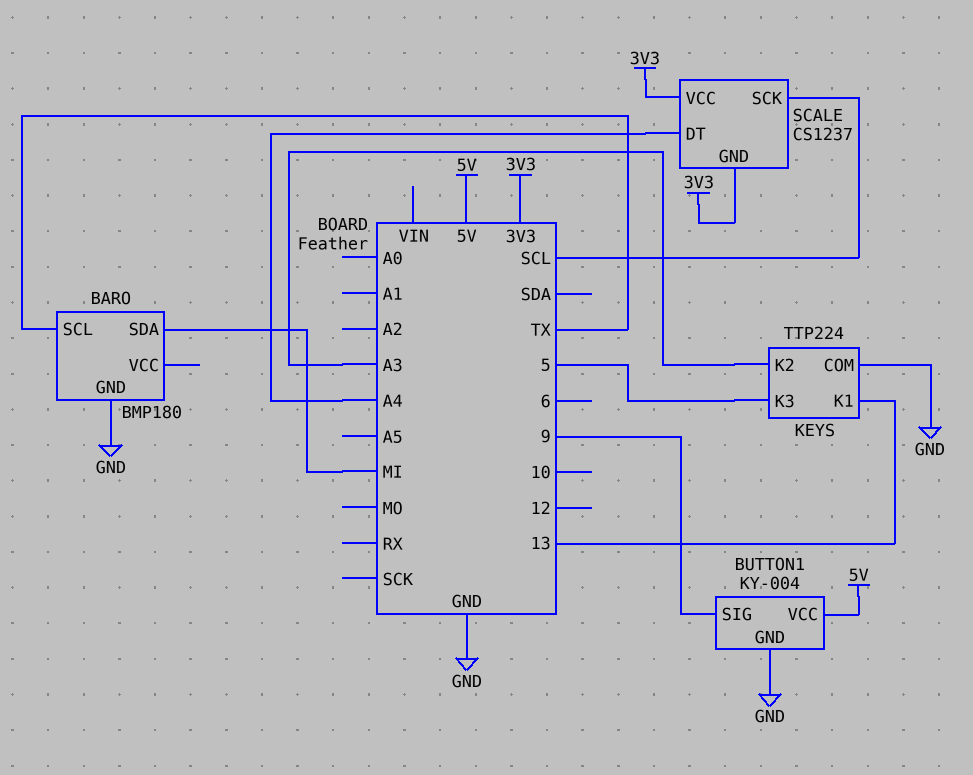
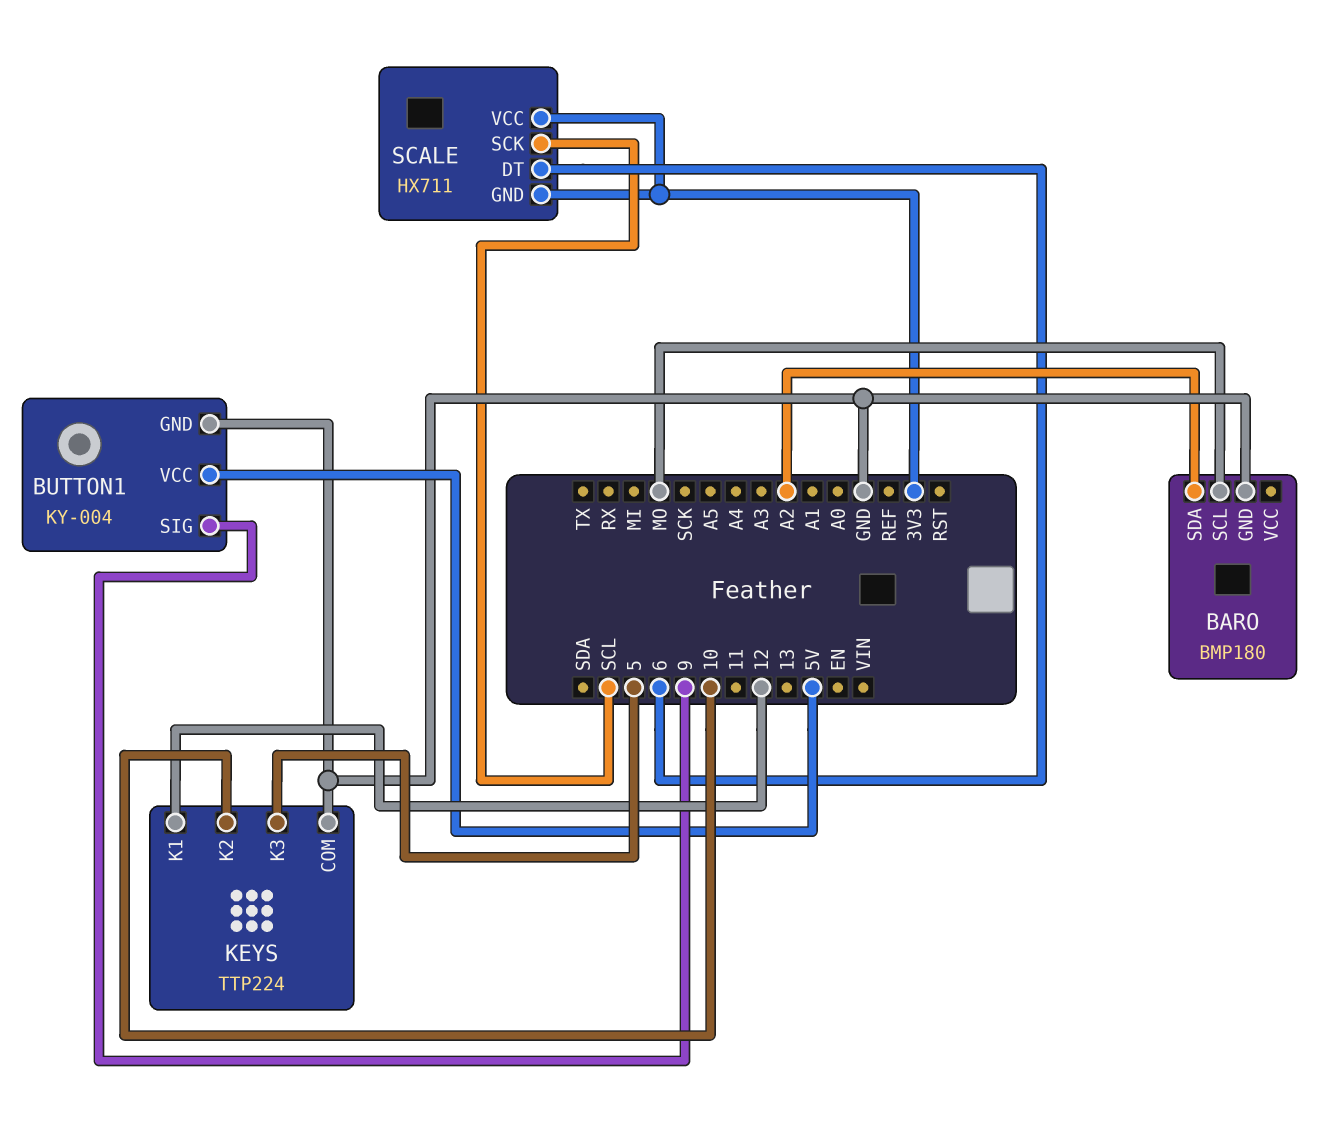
BARO pin SCL: TX -> MO
BARO pin SDA: MI -> A2
KEYS pin K1: 13 -> 12
KEYS pin K2: A3 -> 10
SCALE: CS1237 -> HX711
SCALE pin DT: A4 -> 6

